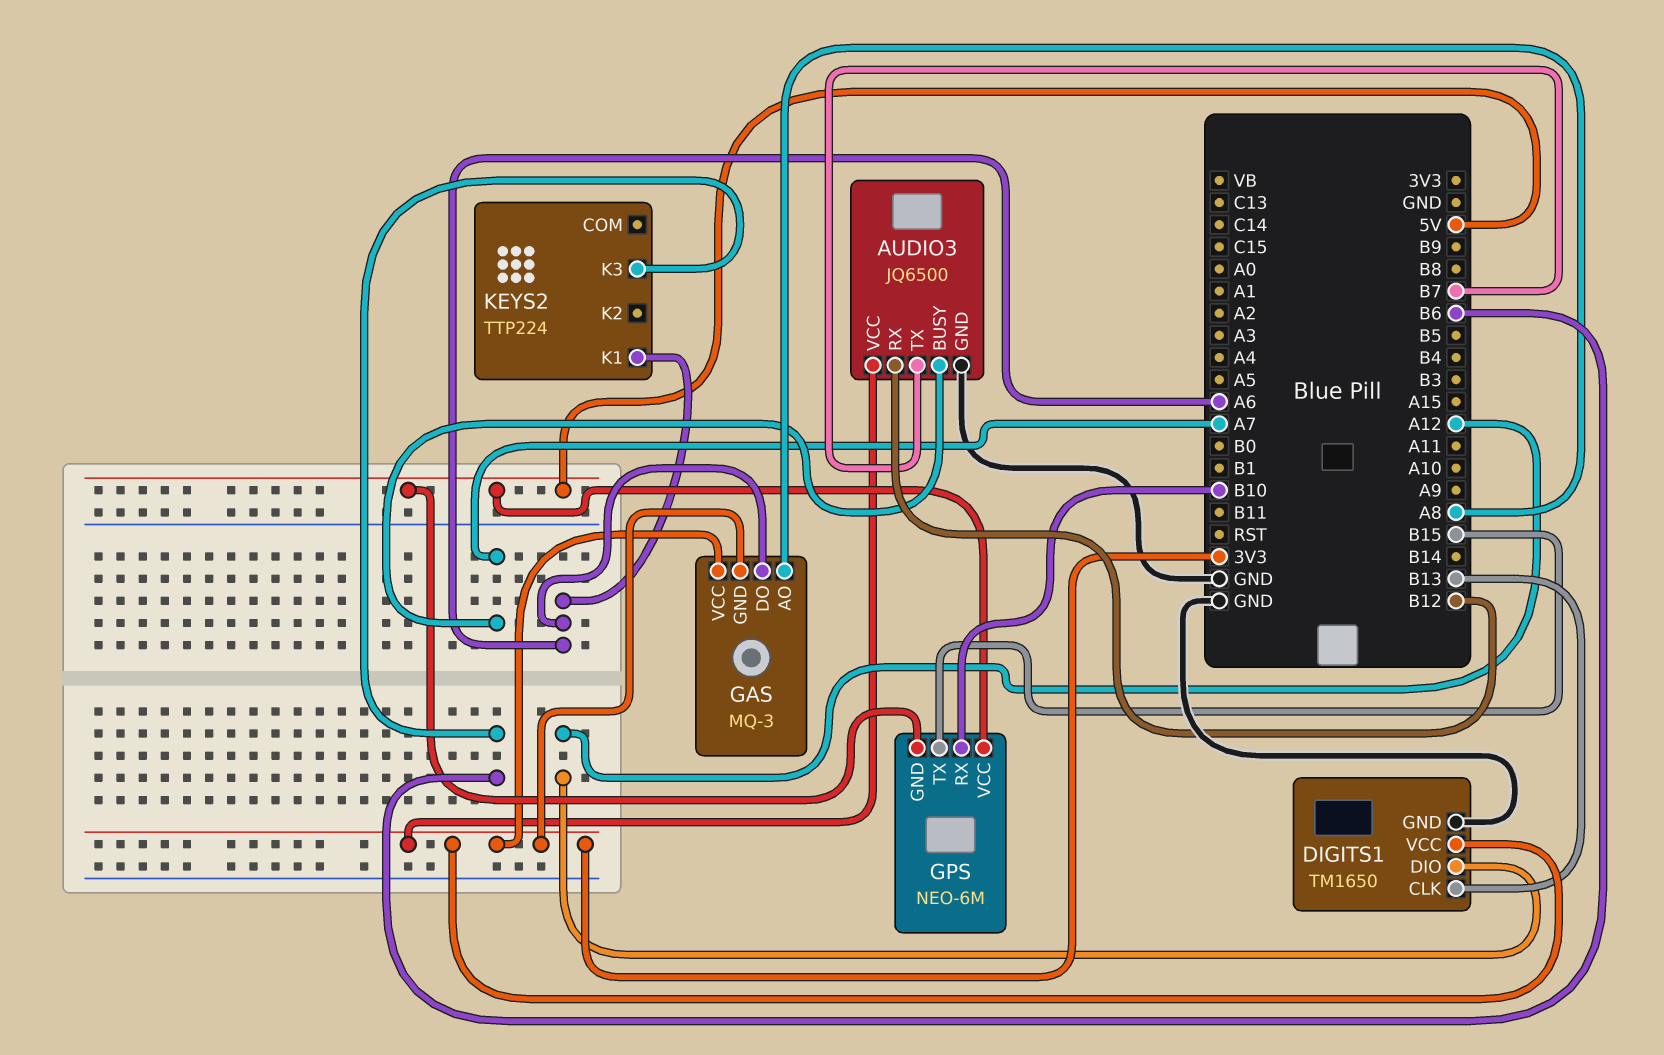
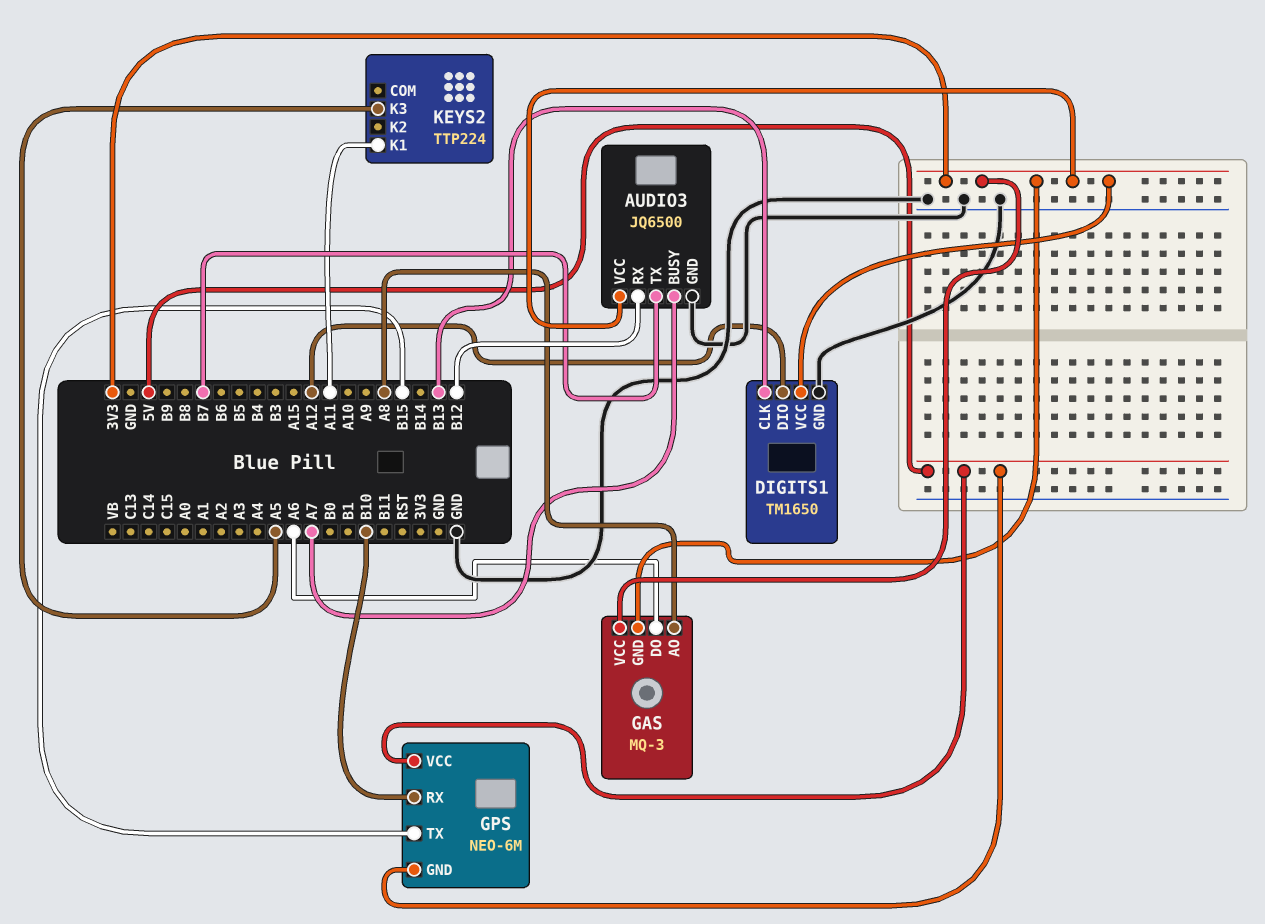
KEYS2 pin K1: A6 -> A11
KEYS2 pin K3: B6 -> A5

